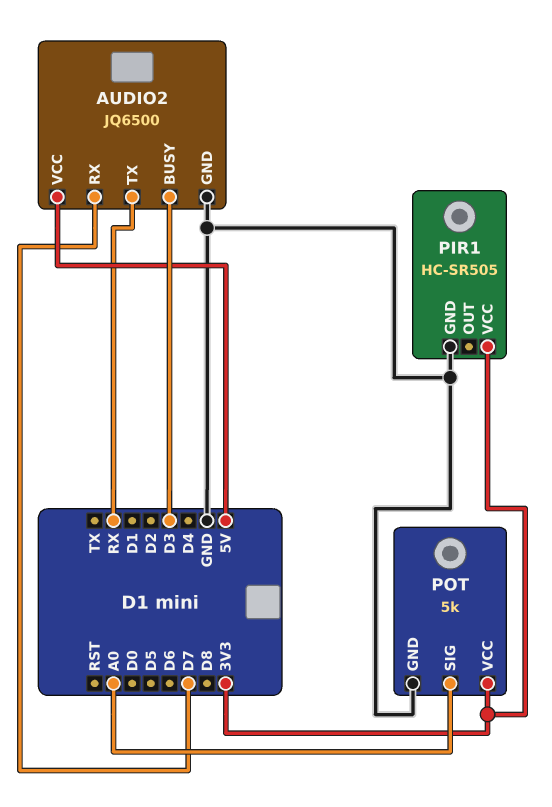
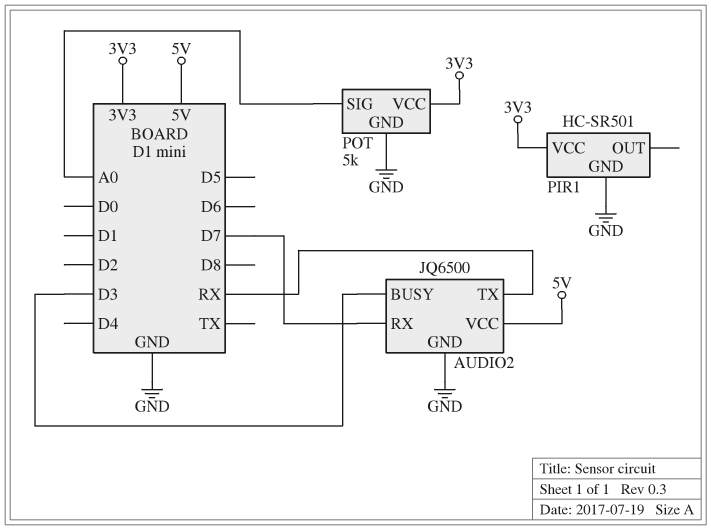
PIR1: HC-SR505 -> HC-SR501

